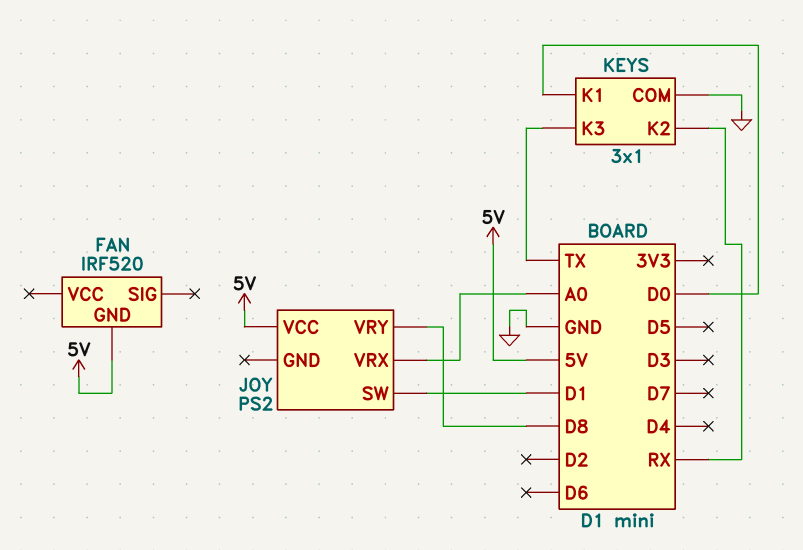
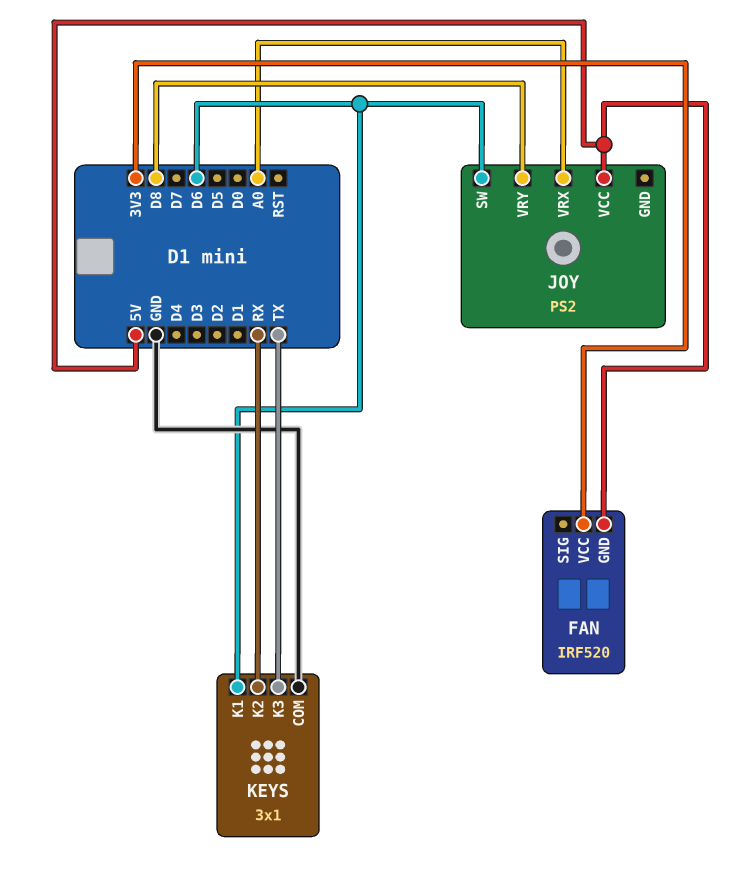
FAN pin VCC: none -> 3V3
JOY pin SW: D1 -> D6
KEYS pin K1: D0 -> D6

